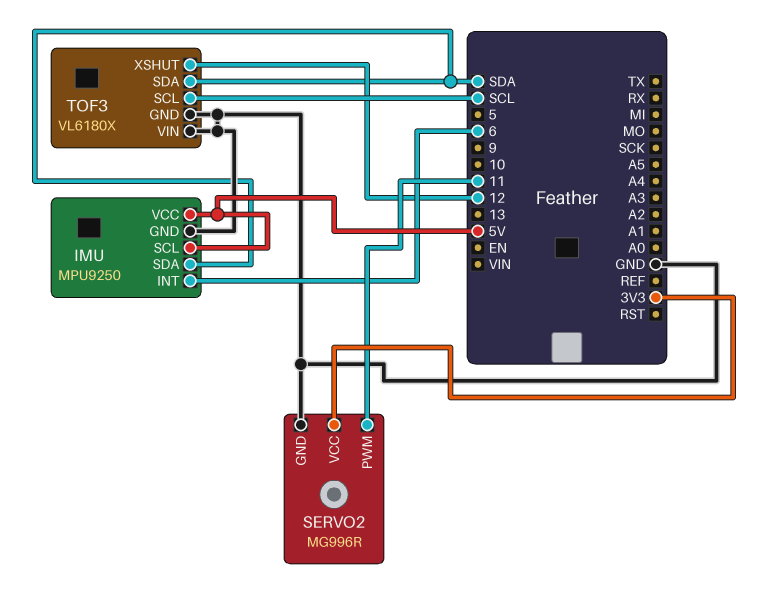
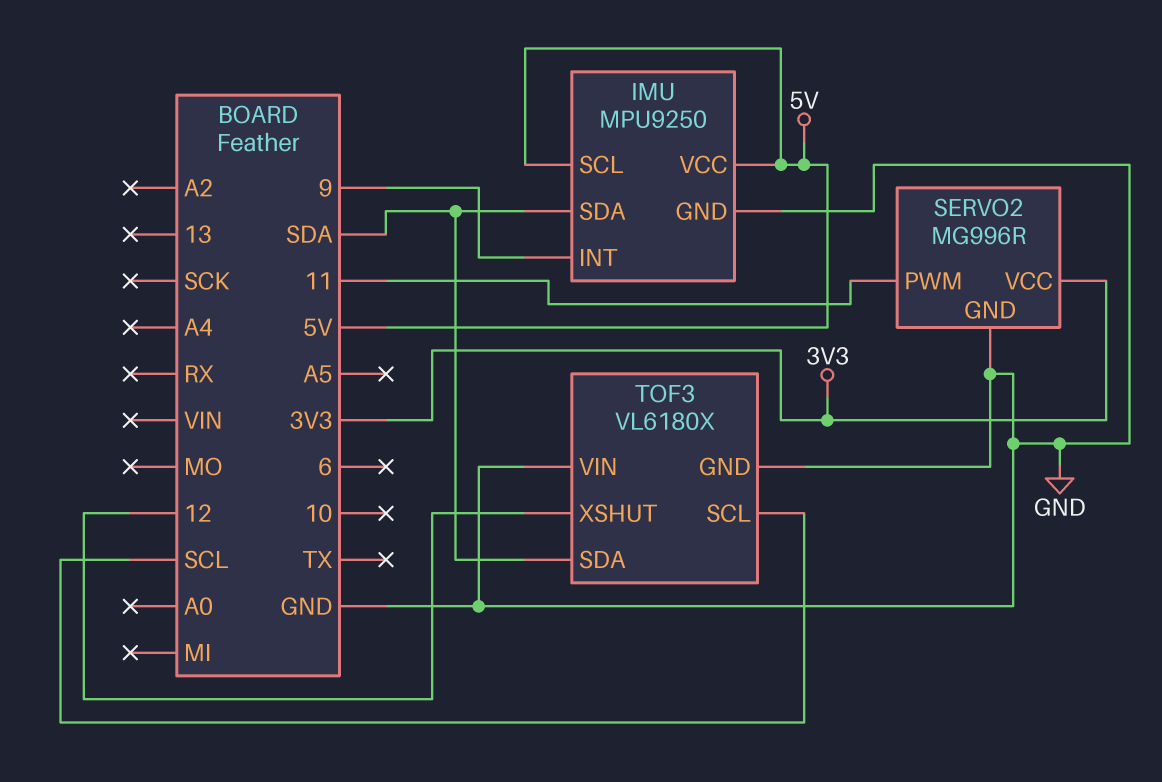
IMU pin INT: 6 -> 9

